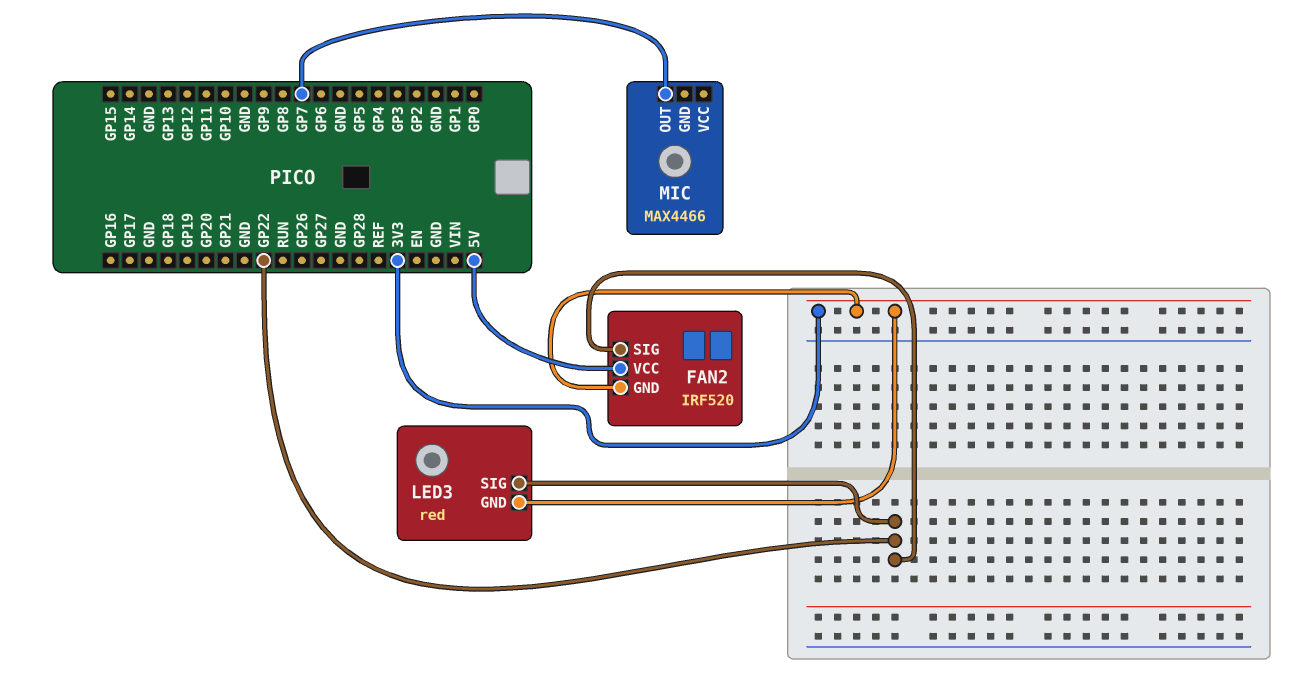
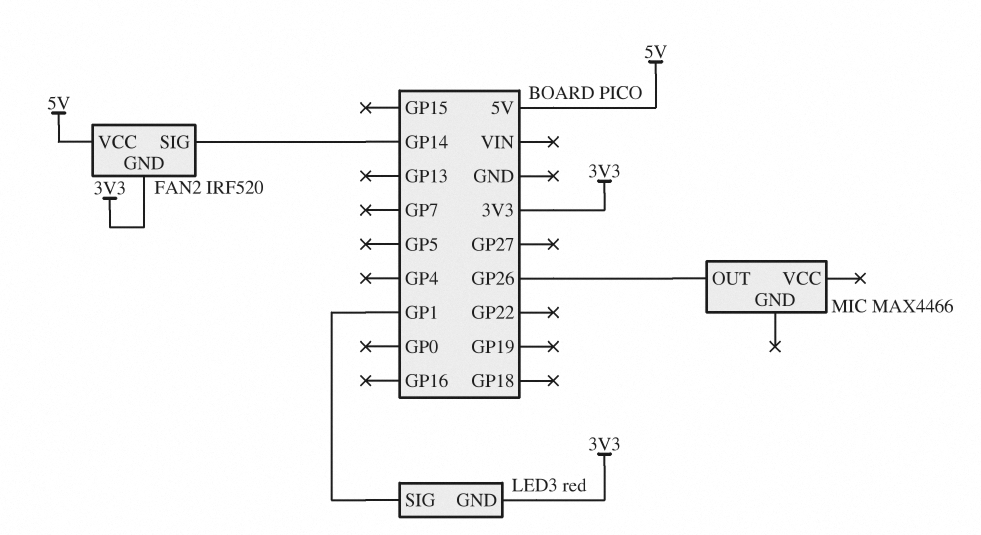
FAN2 pin SIG: GP22 -> GP14
LED3 pin SIG: GP22 -> GP1
MIC pin OUT: GP7 -> GP26

